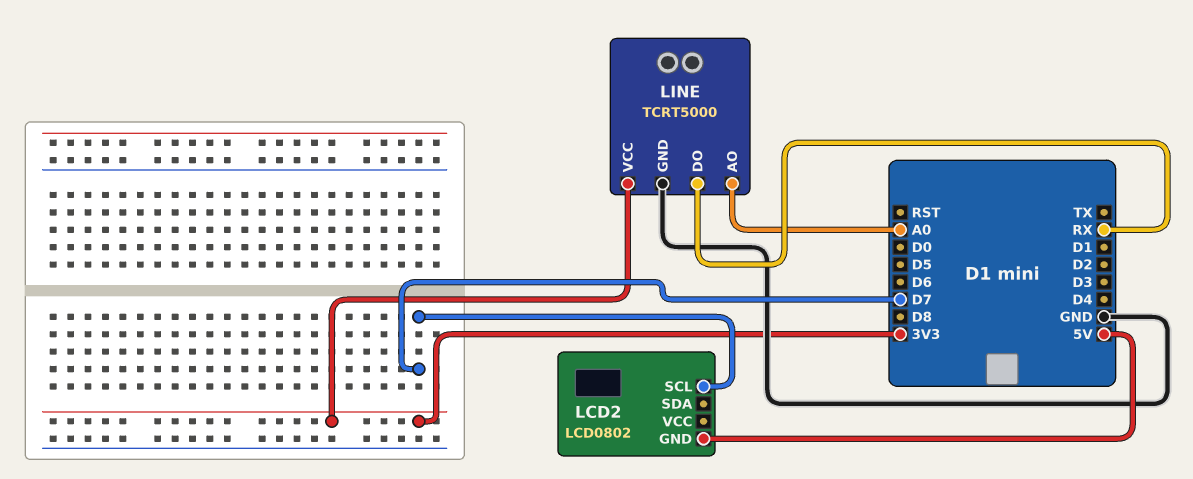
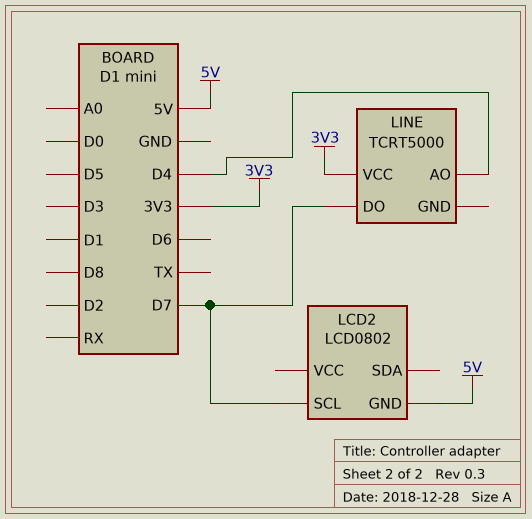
LINE pin AO: A0 -> D4
LINE pin DO: RX -> D7
LINE pin GND: GND -> none

